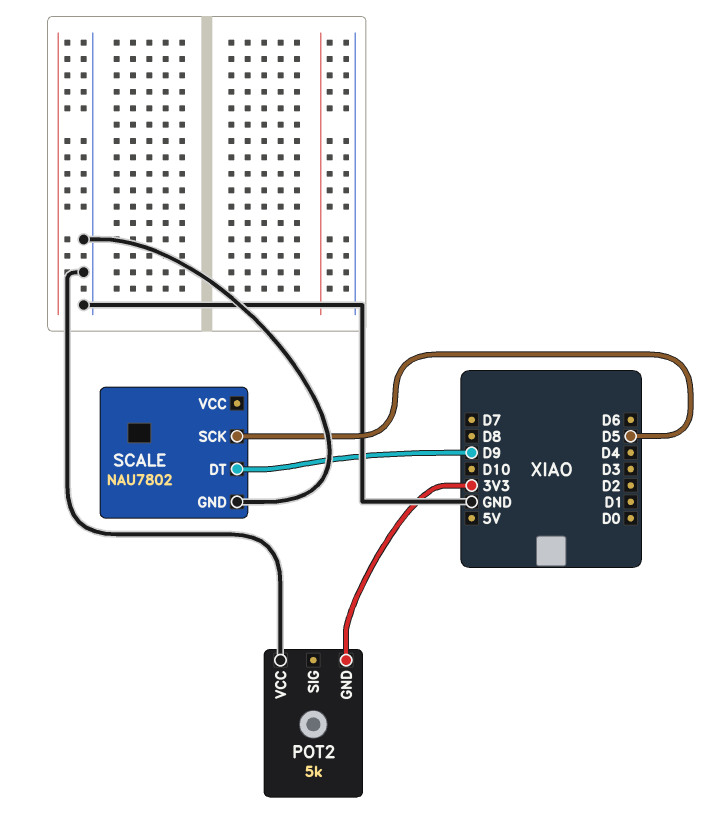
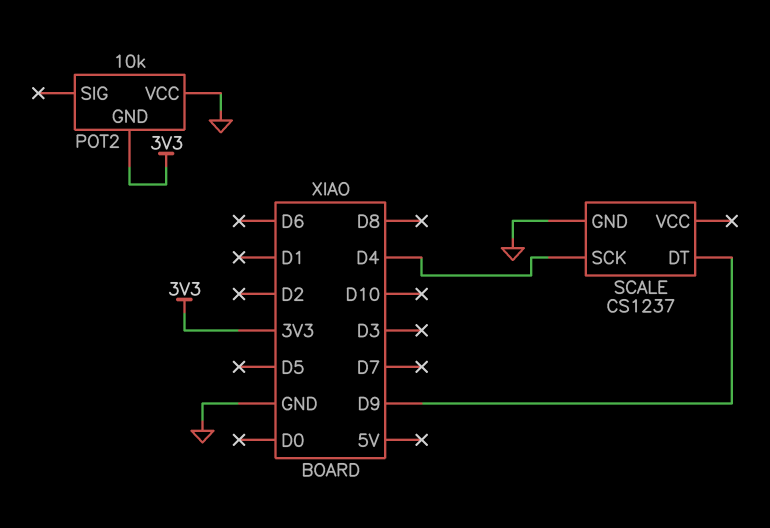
POT2: 5k -> 10k
SCALE: NAU7802 -> CS1237
SCALE pin SCK: D5 -> D4

